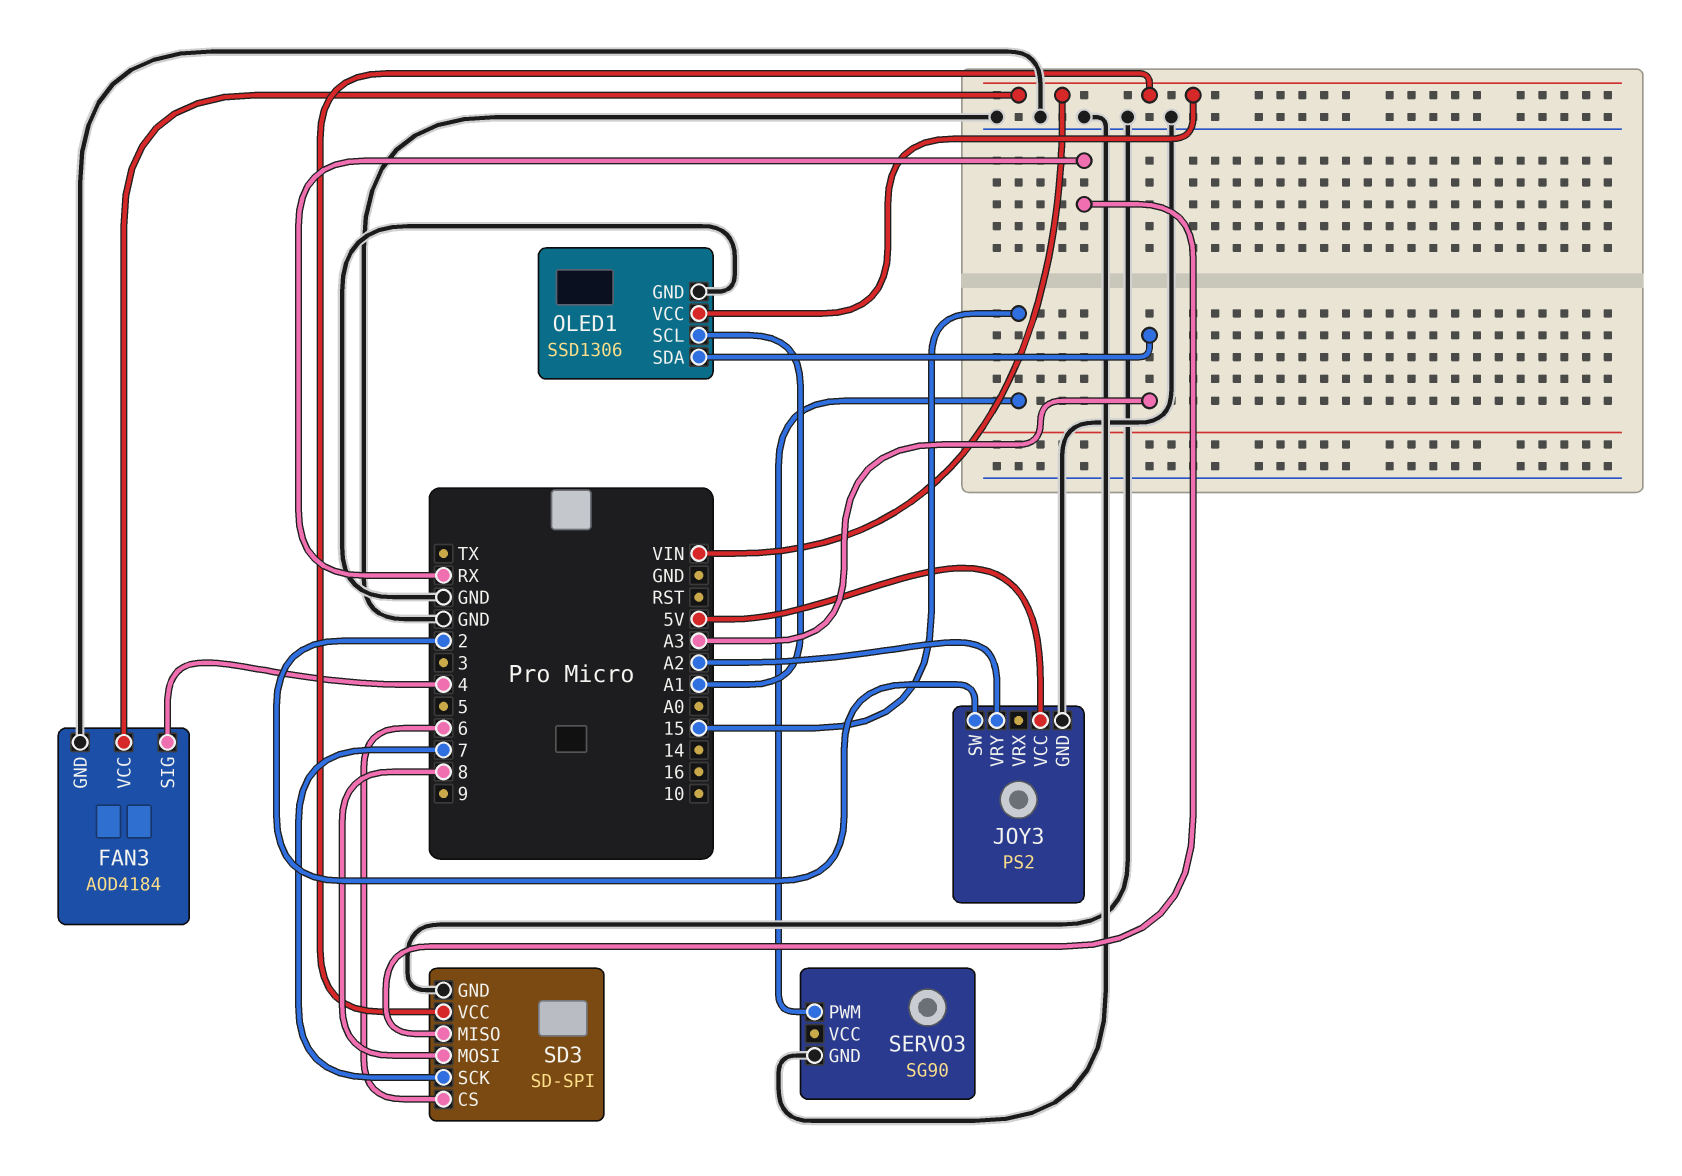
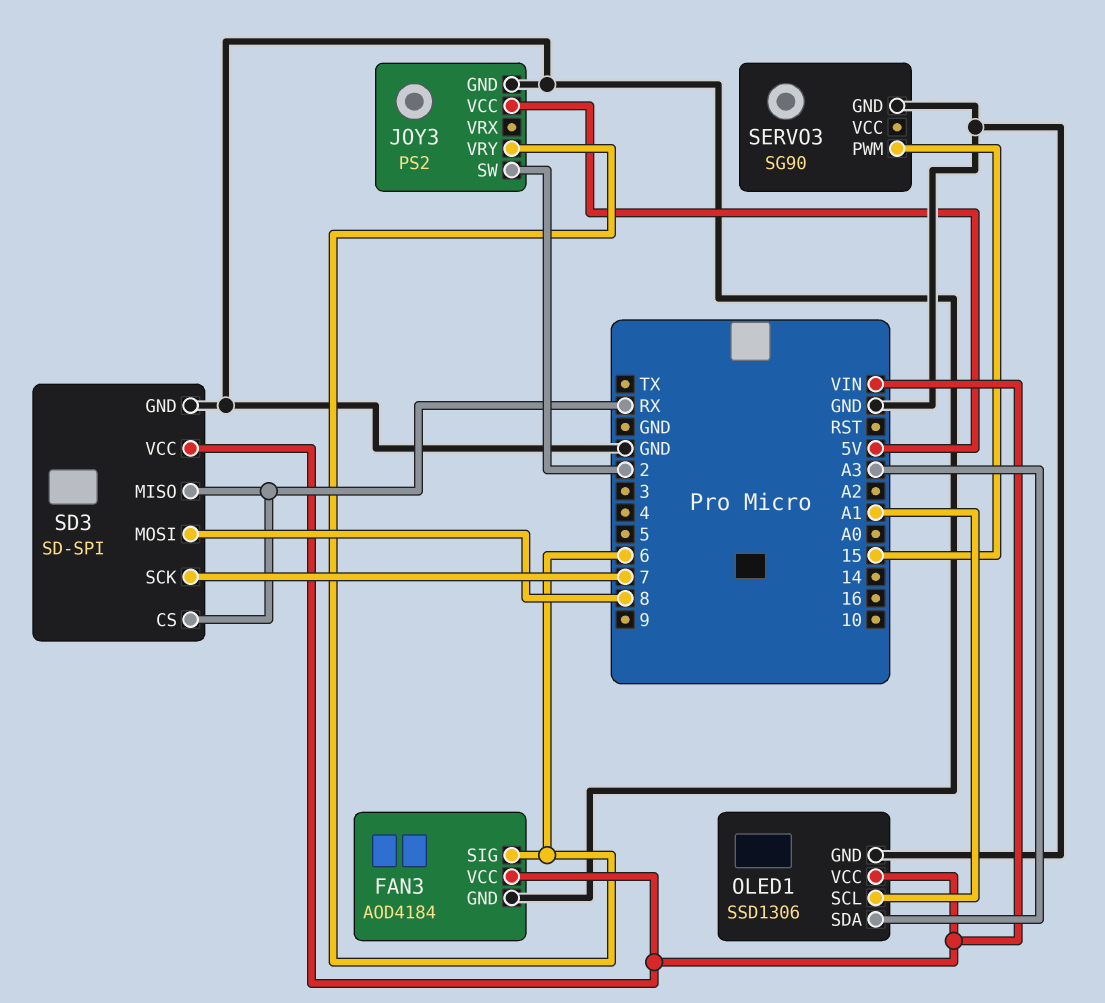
FAN3 pin SIG: 4 -> 6
JOY3 pin VRY: A2 -> 6
SD3 pin CS: 6 -> RX

